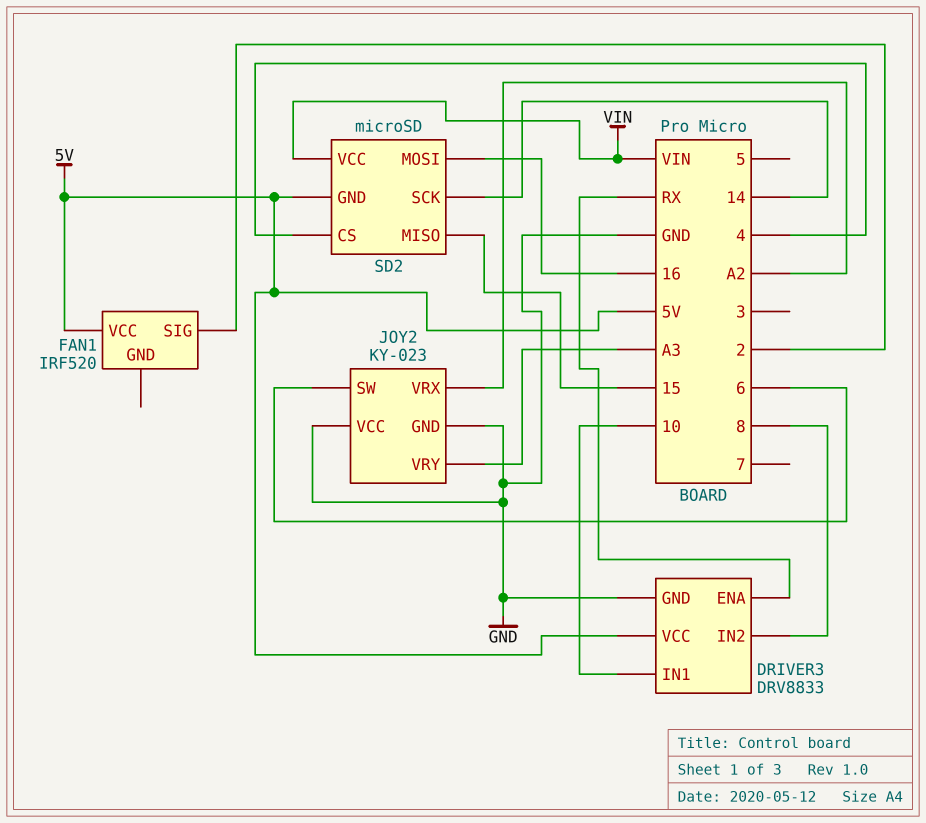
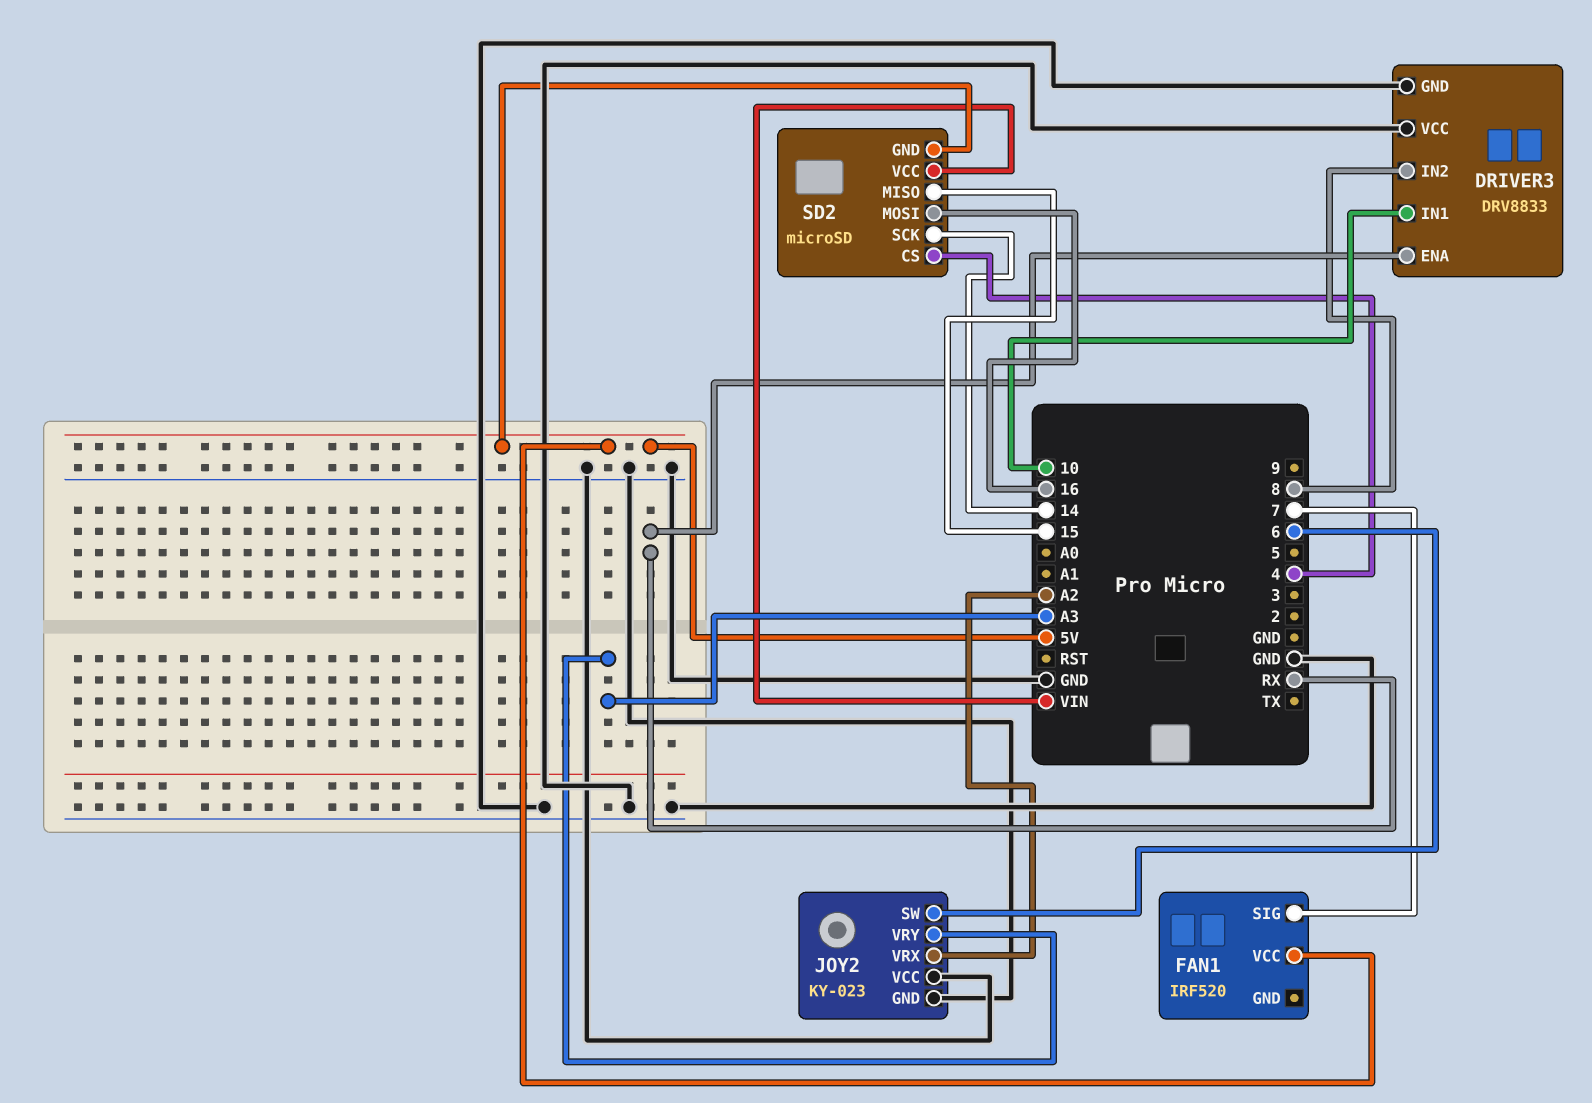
DRIVER3 pin VCC: 5V -> GND
FAN1 pin SIG: 2 -> 7

